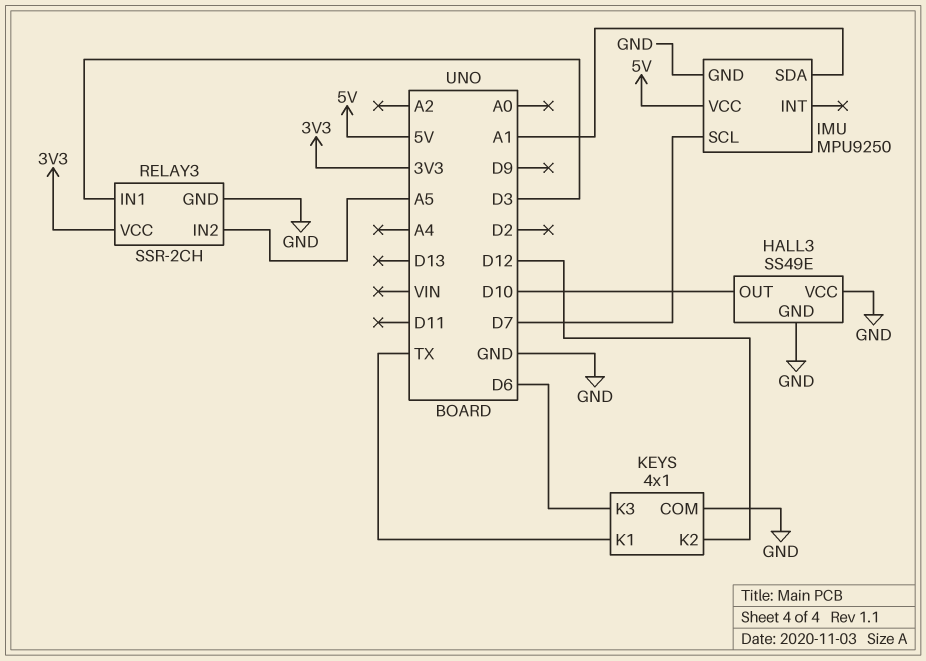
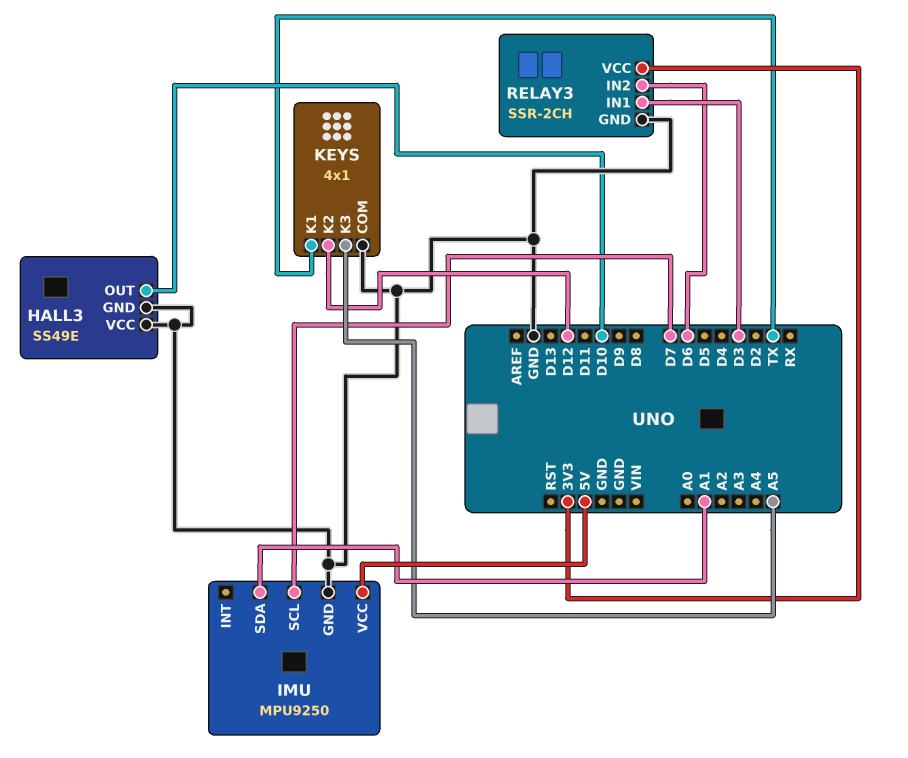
KEYS pin K3: D6 -> A5
RELAY3 pin IN2: A5 -> D6

